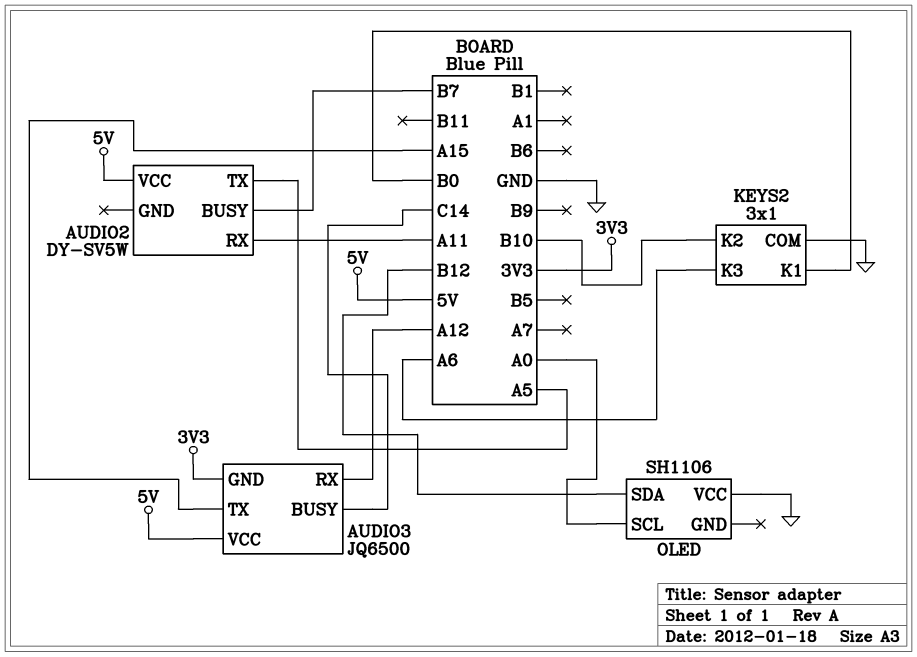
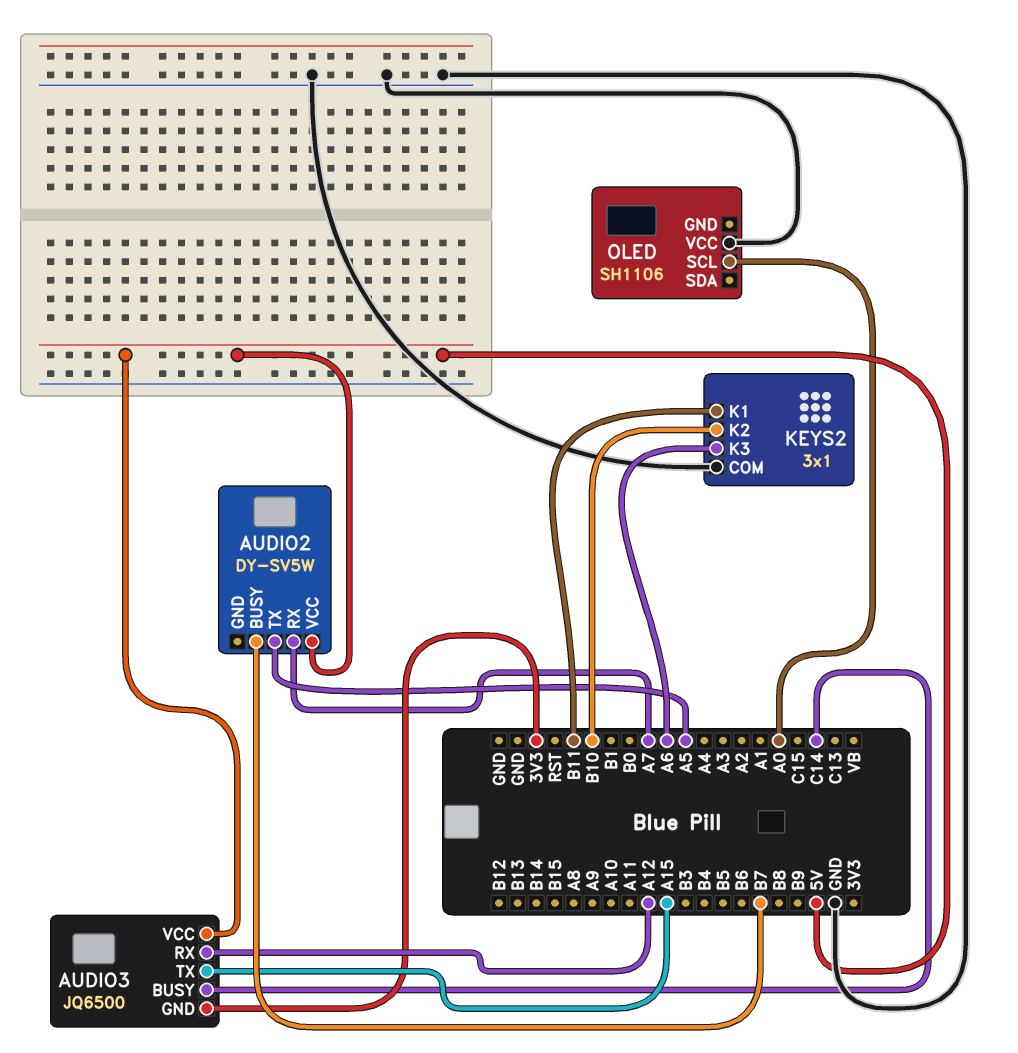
AUDIO2 pin RX: A11 -> A7
KEYS2 pin K1: B0 -> B11
OLED pin SDA: B12 -> none

